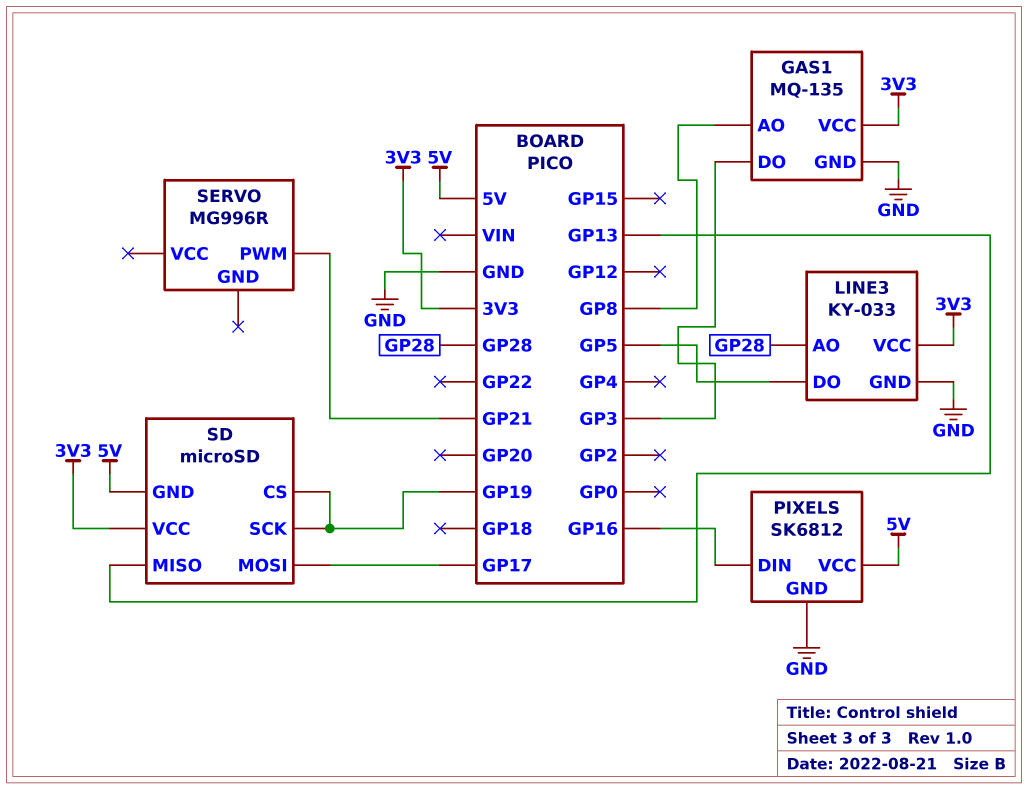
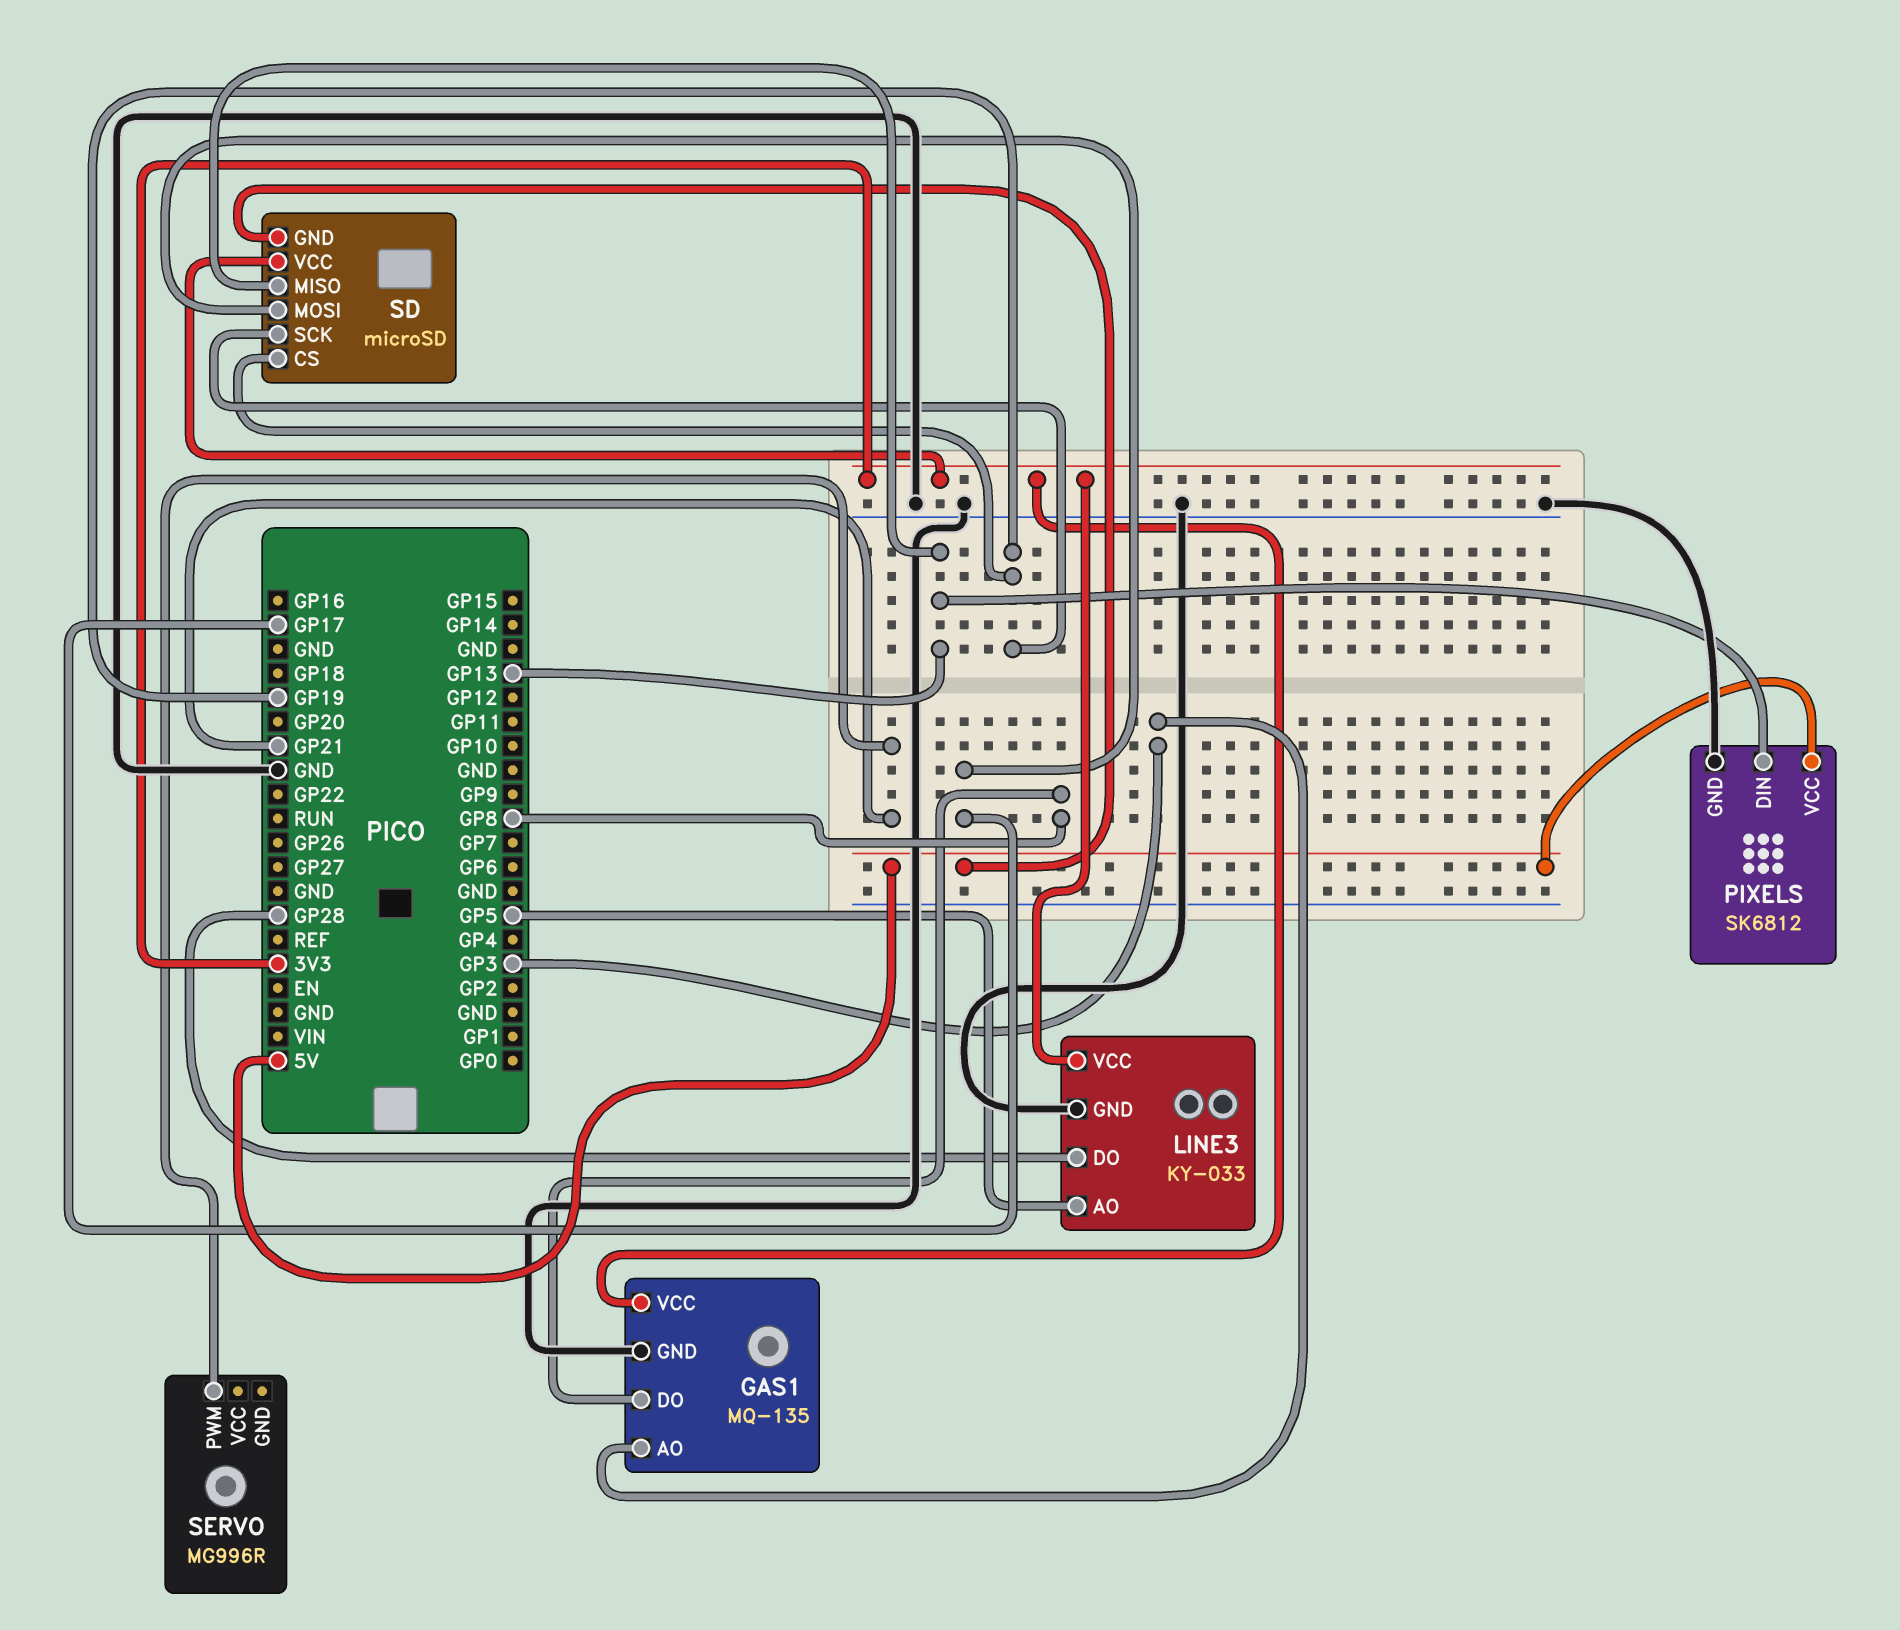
GAS1 pin AO: GP8 -> GP3
GAS1 pin DO: GP3 -> GP8
LINE3 pin AO: GP28 -> GP5
LINE3 pin DO: GP5 -> GP28
PIXELS pin DIN: GP16 -> GP13

